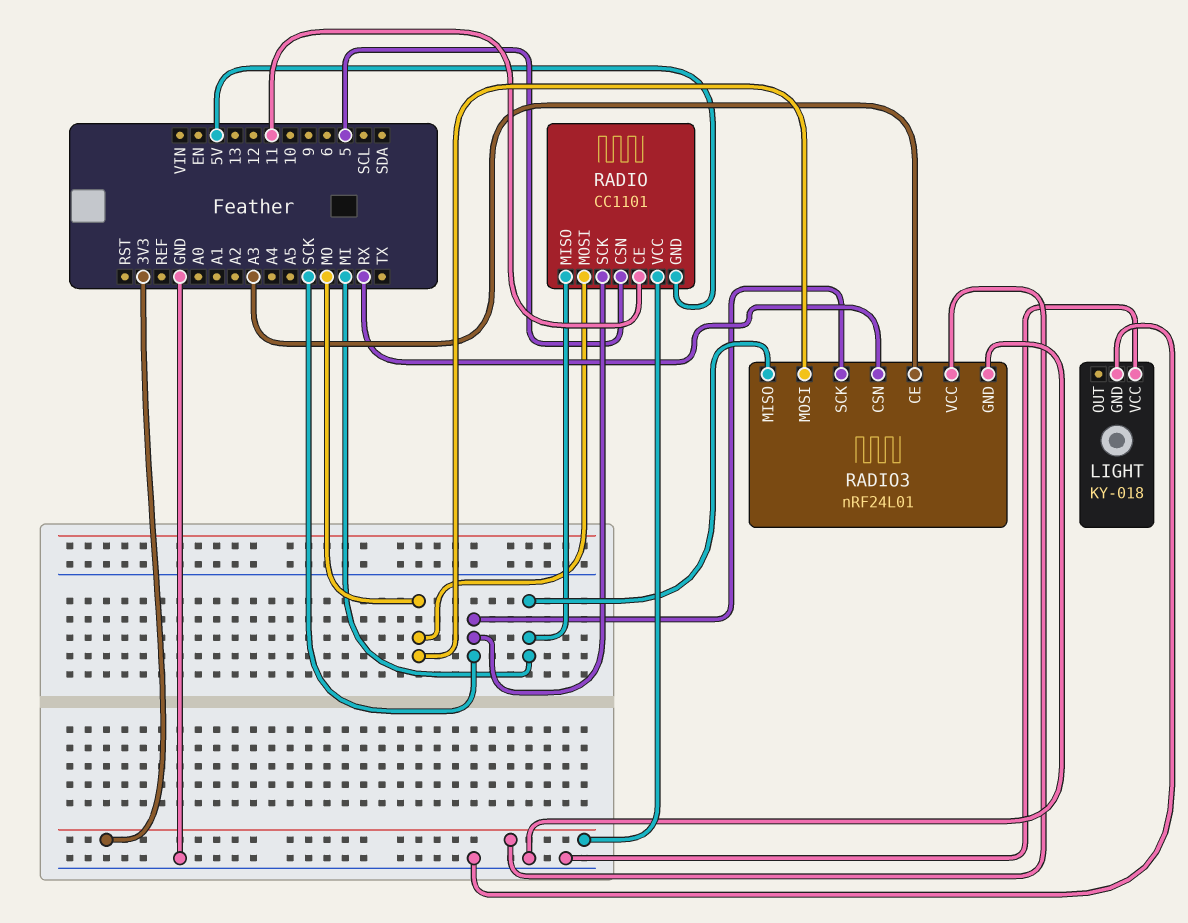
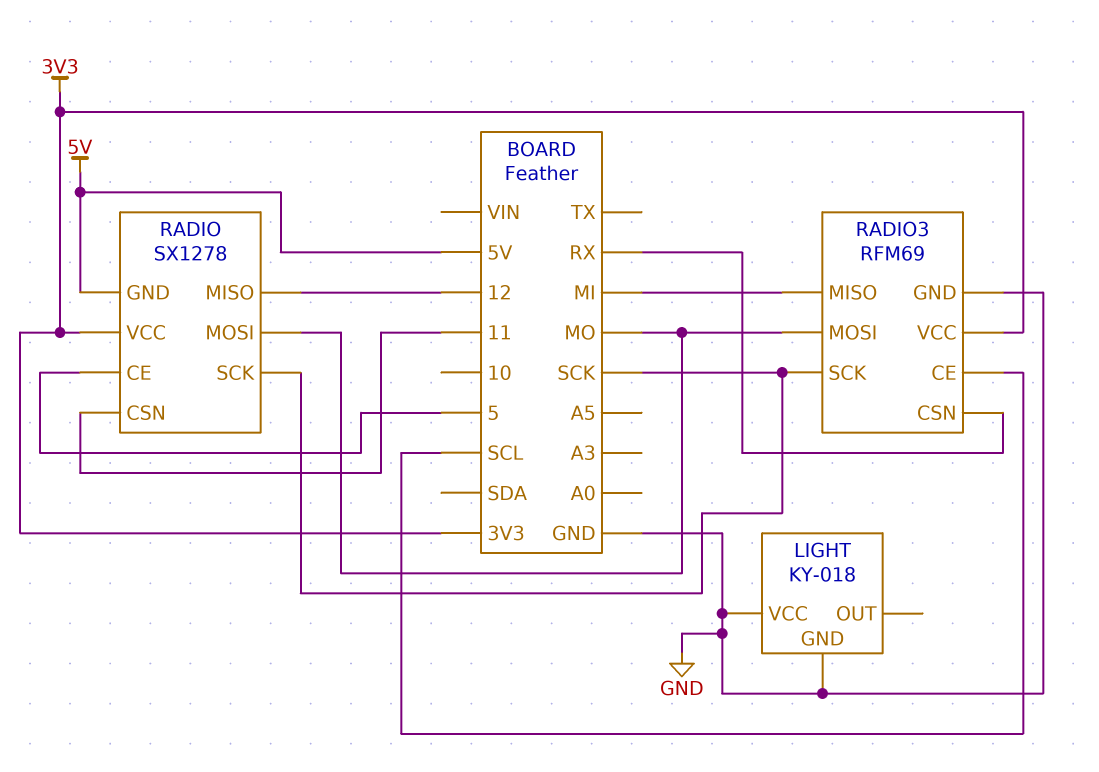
RADIO: CC1101 -> SX1278
RADIO pin CE: 11 -> 5
RADIO pin CSN: 5 -> 11
RADIO pin MISO: MI -> 12
RADIO3: nRF24L01 -> RFM69
RADIO3 pin CE: A3 -> SCL

